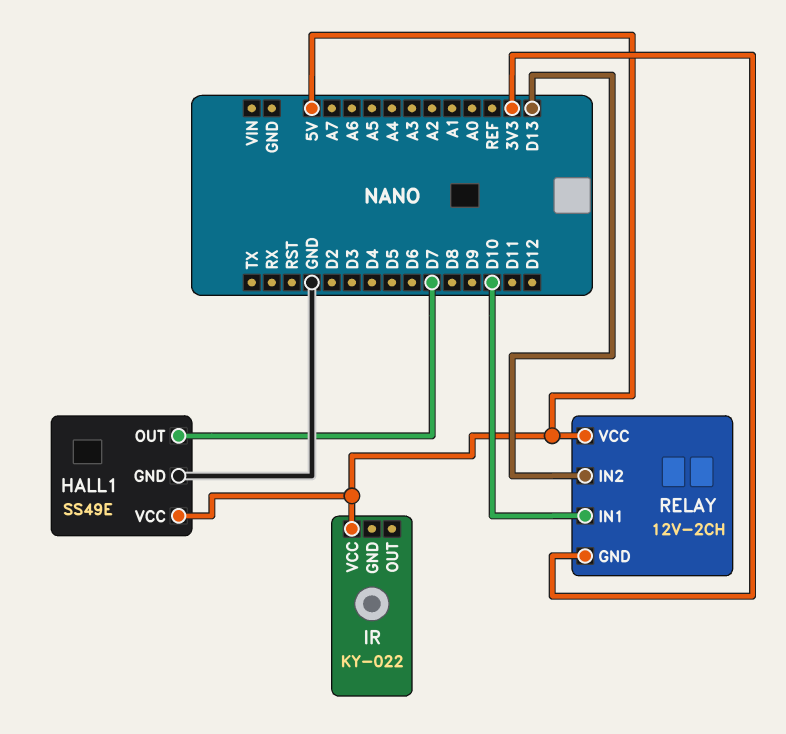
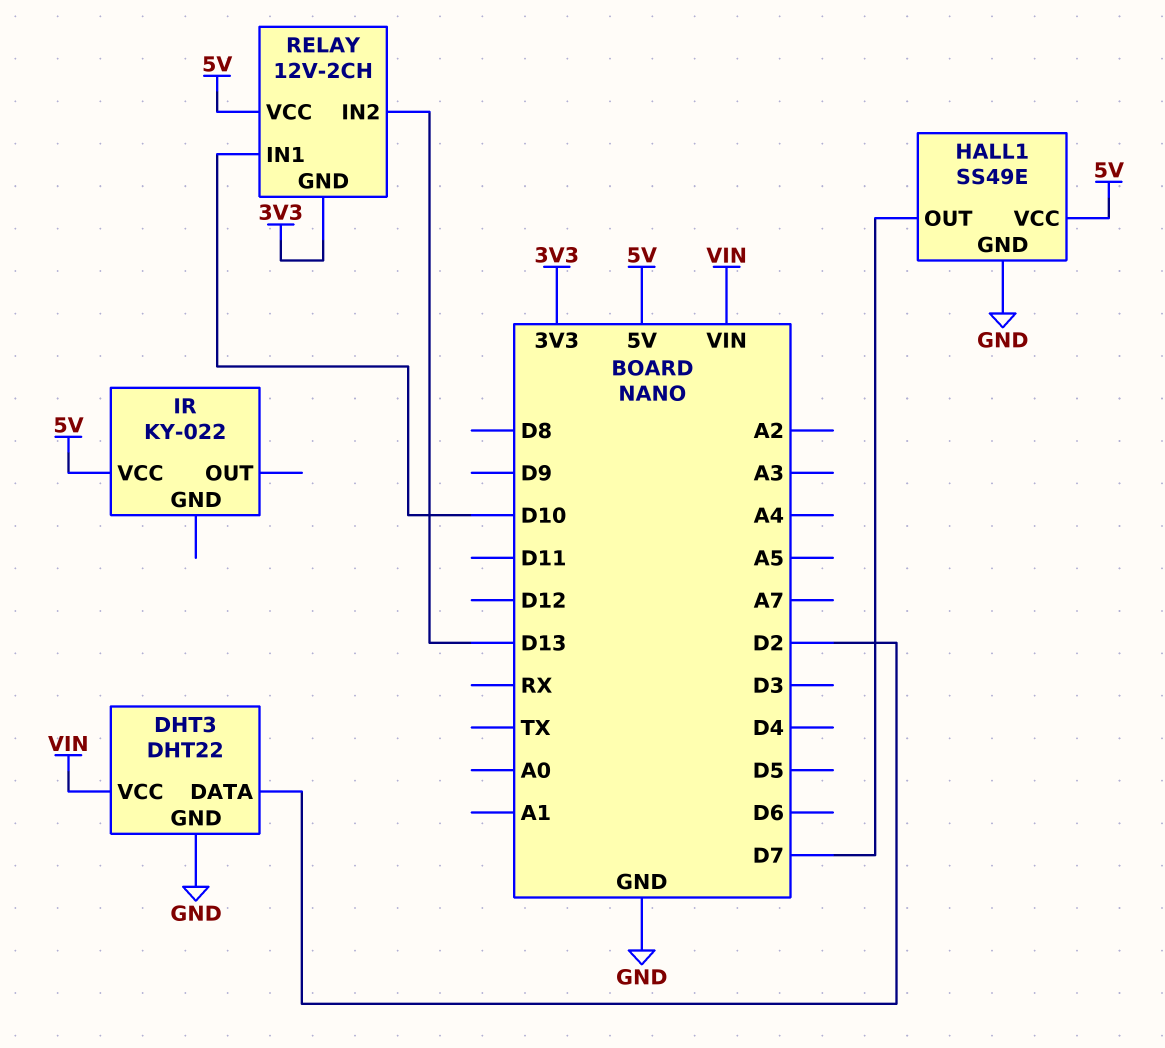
DHT3: none -> DHT22
DHT3 pin DATA: none -> D2
DHT3 pin GND: none -> GND
DHT3 pin VCC: none -> VIN

